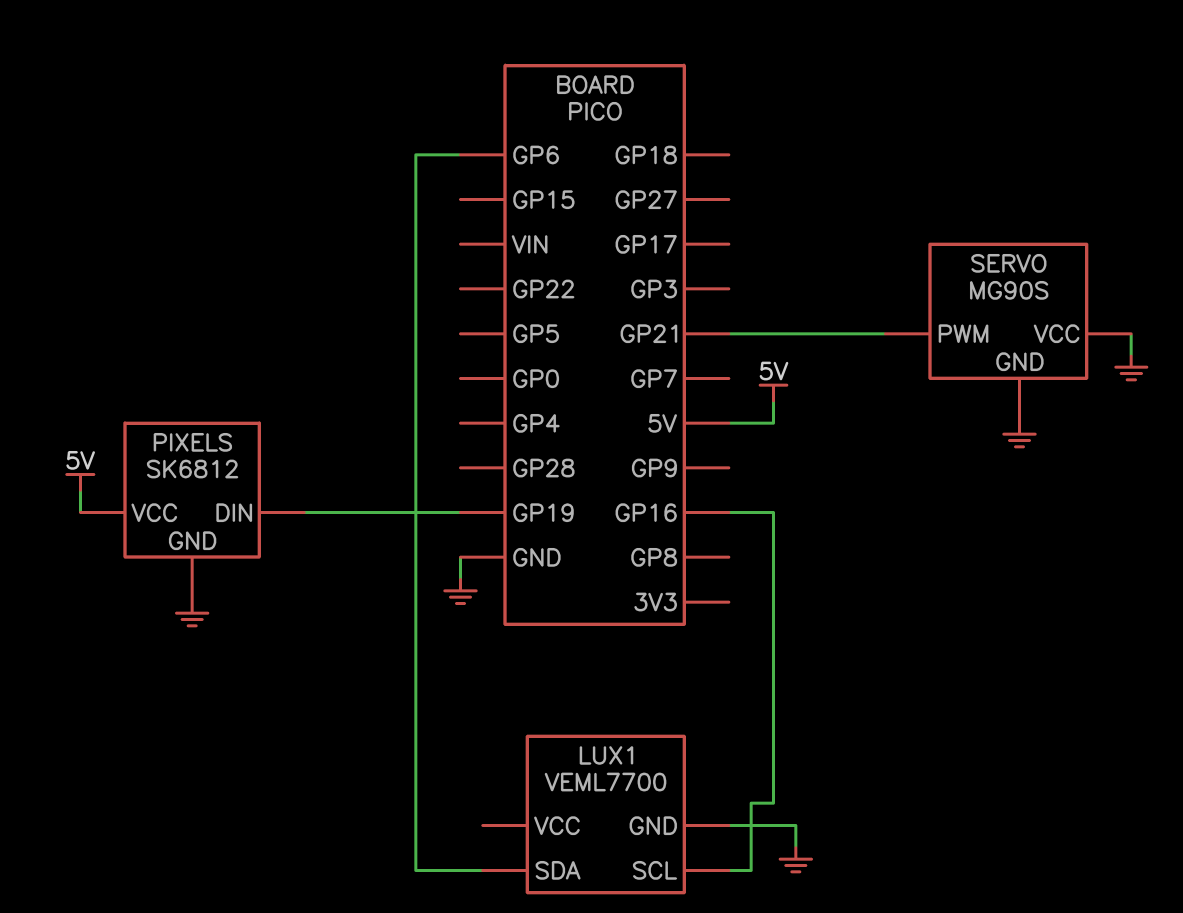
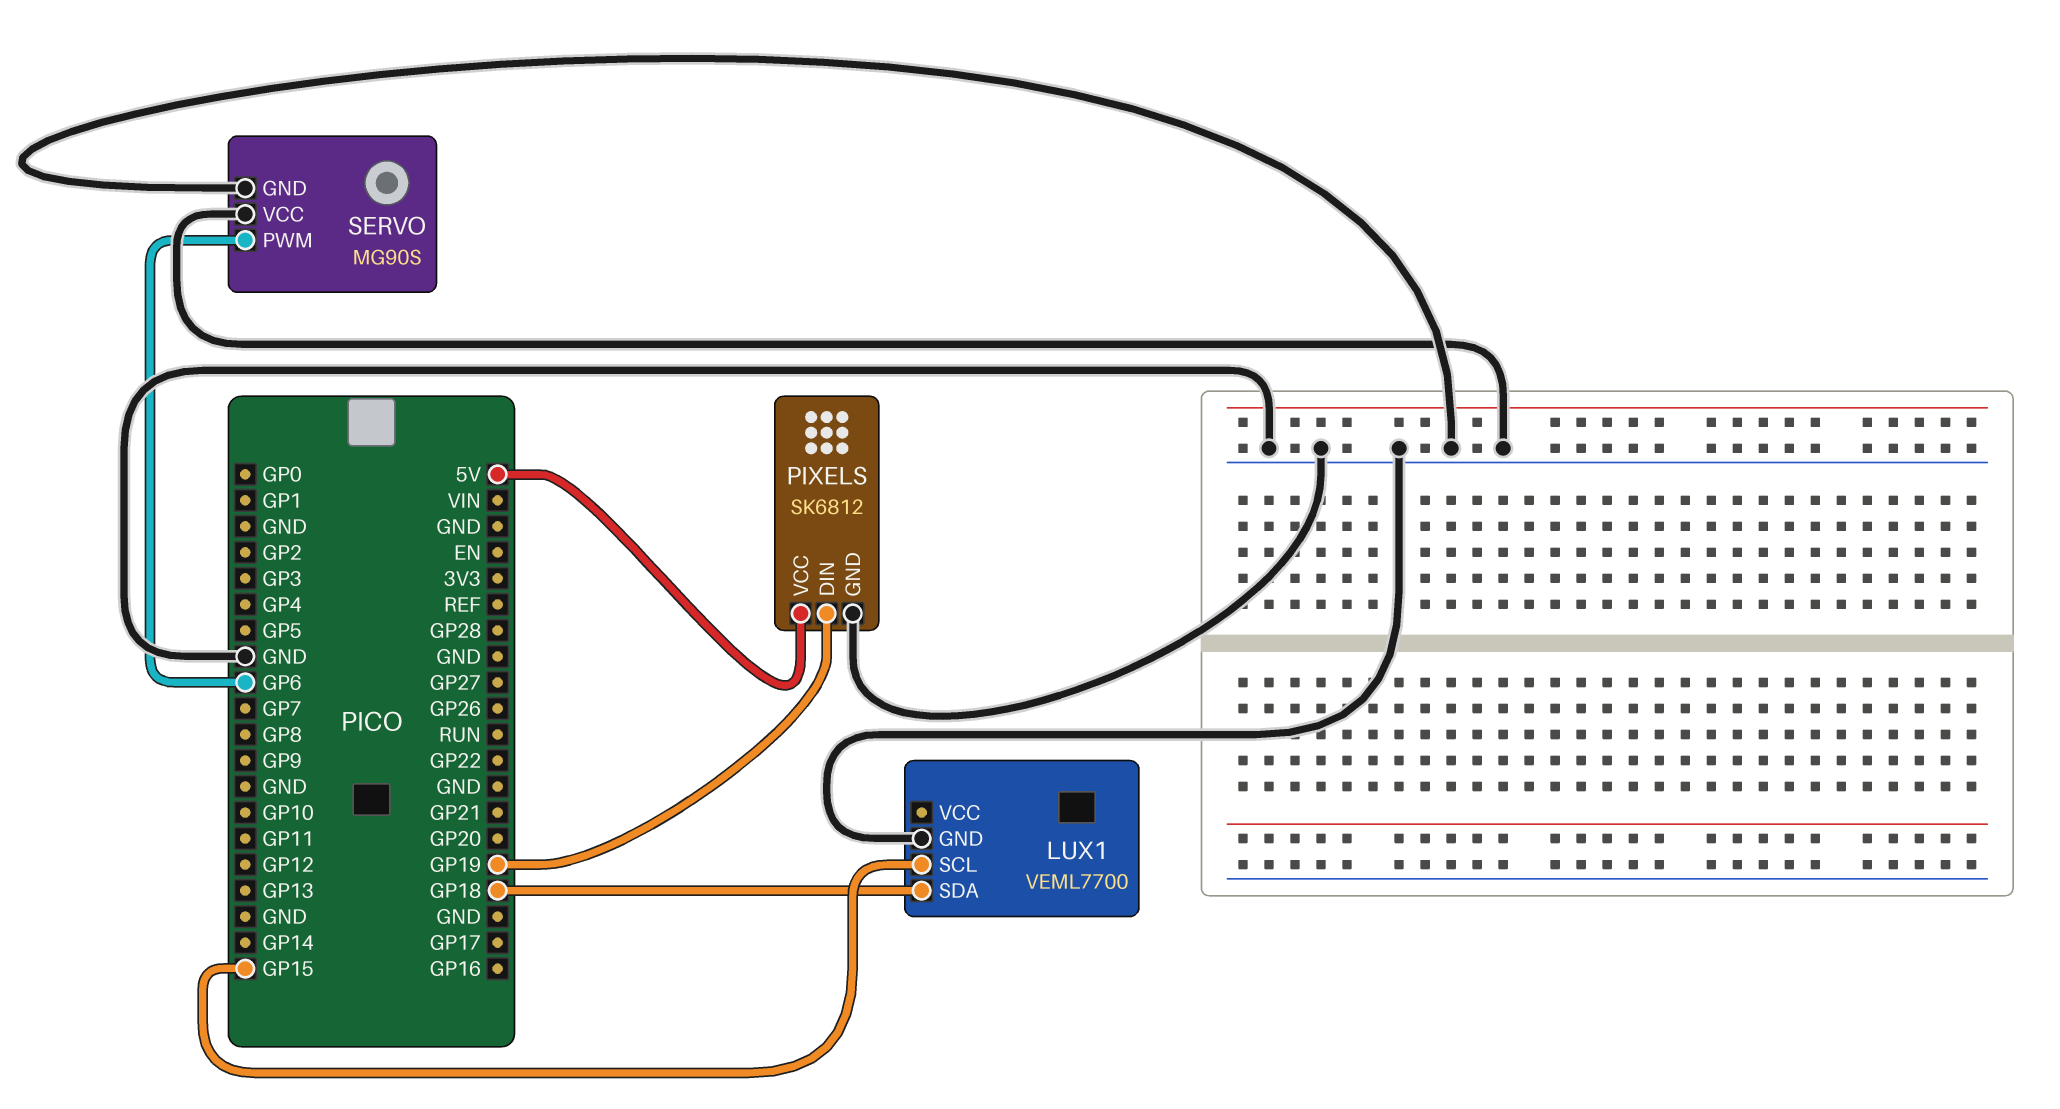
LUX1 pin SCL: GP16 -> GP15
LUX1 pin SDA: GP6 -> GP18
SERVO pin PWM: GP21 -> GP6

